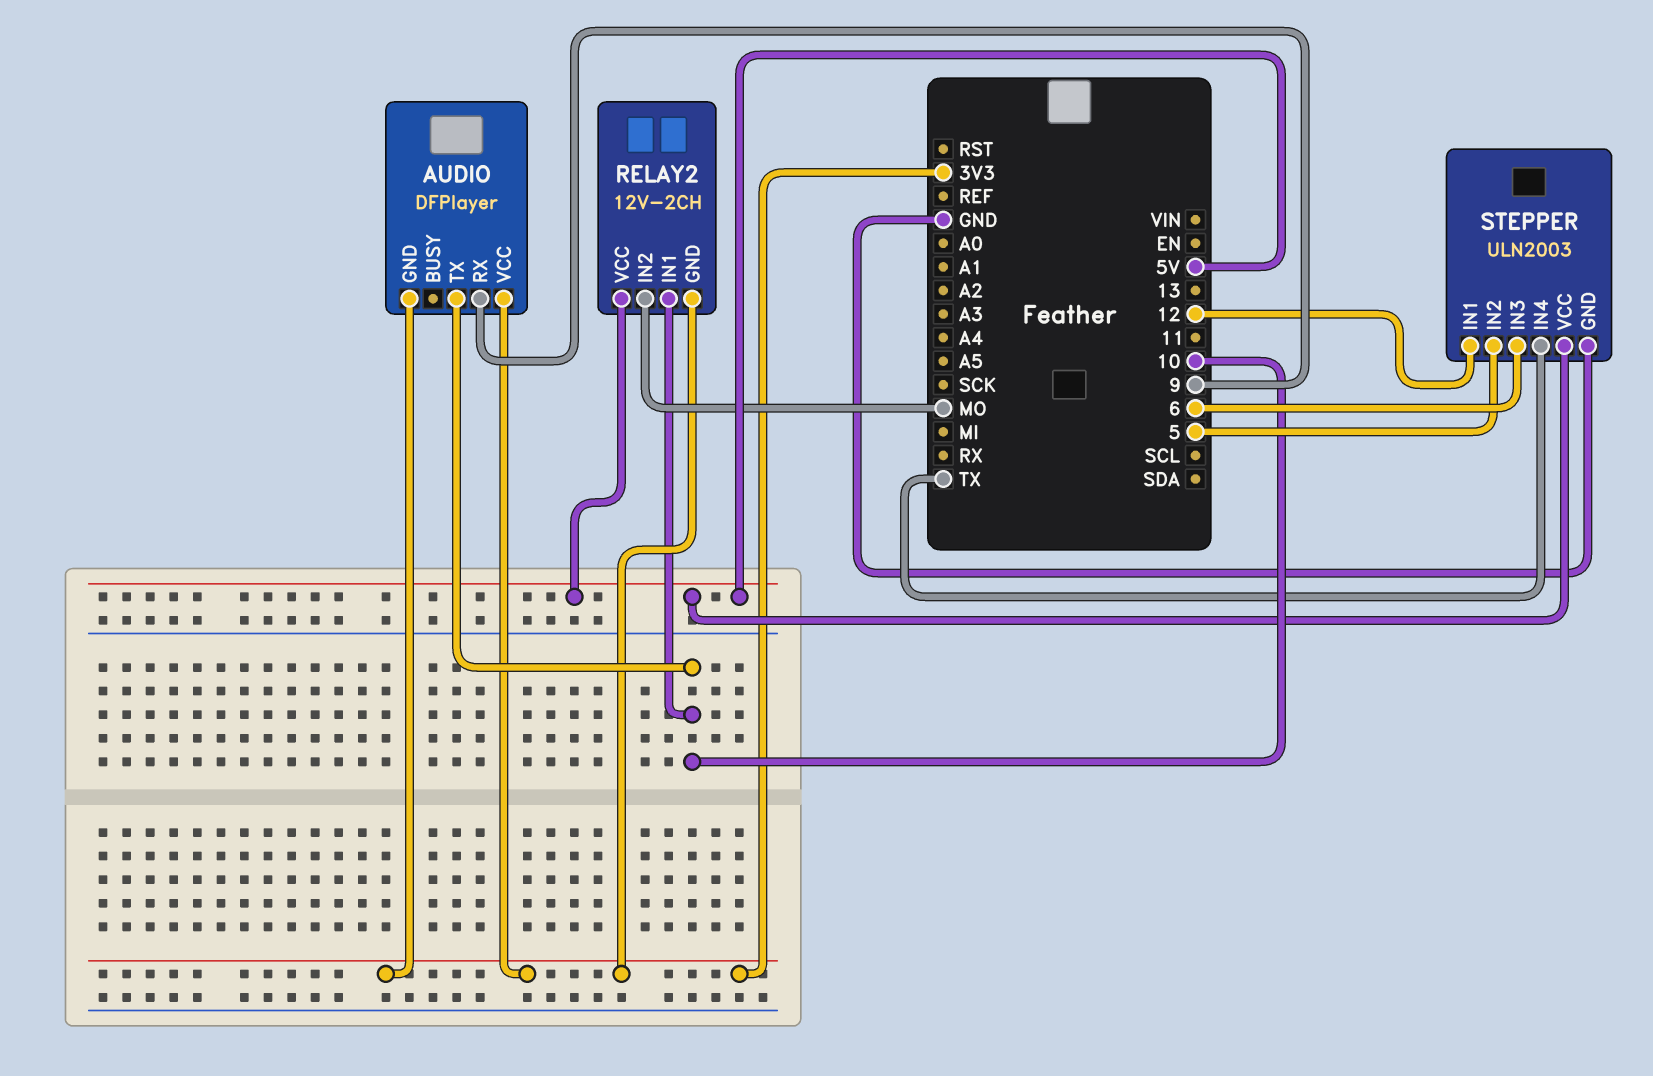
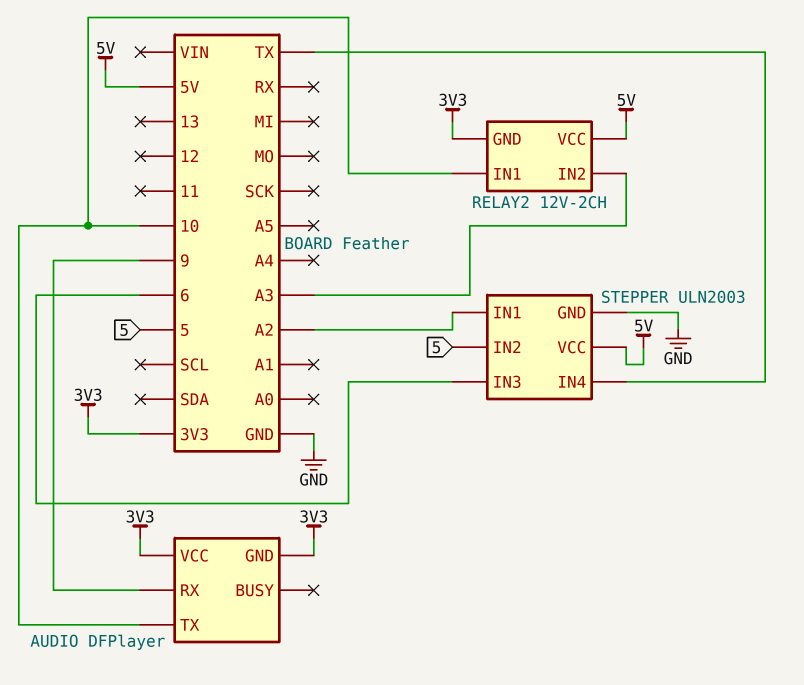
RELAY2 pin IN2: MO -> A3
STEPPER pin IN1: 12 -> A2

